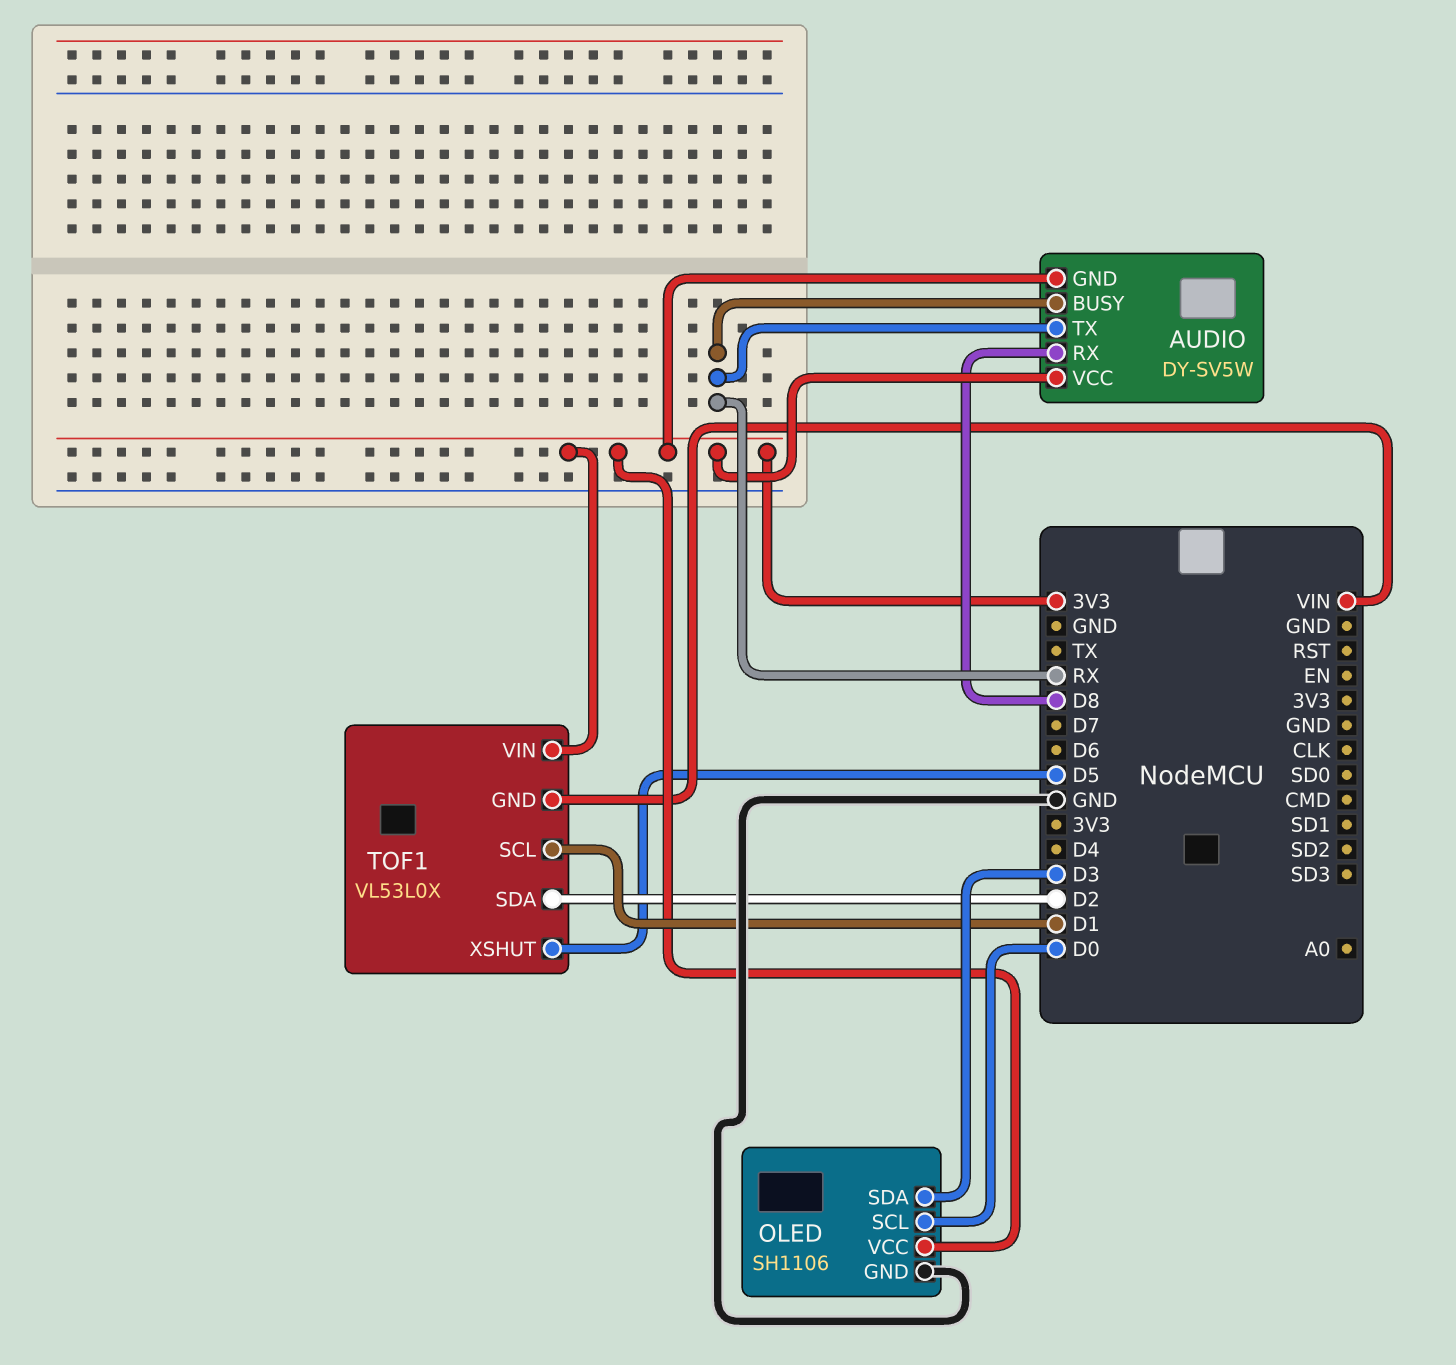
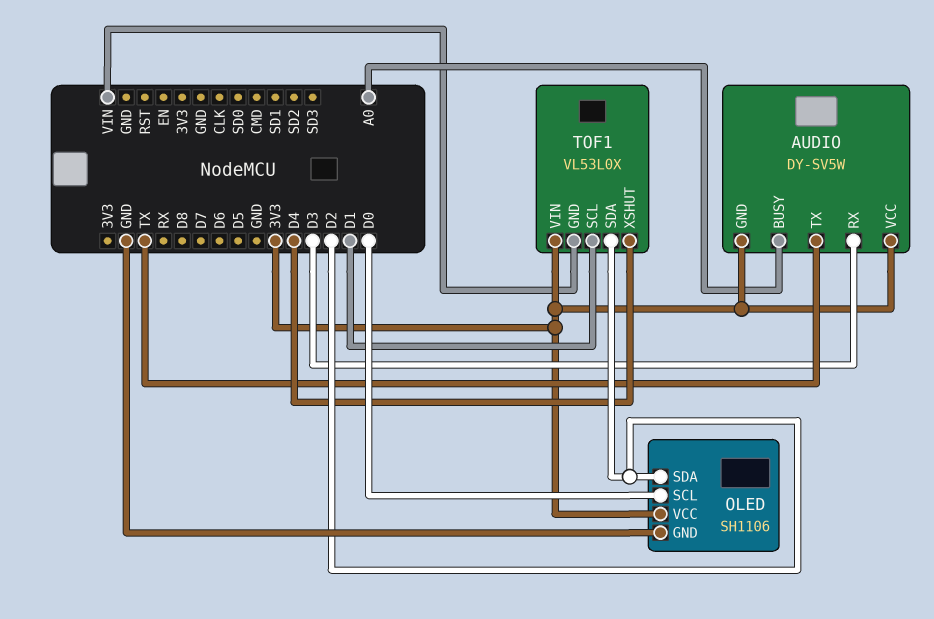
AUDIO pin BUSY: RX -> A0
AUDIO pin RX: D8 -> D3
AUDIO pin TX: RX -> TX
OLED pin SDA: D3 -> D2
TOF1 pin XSHUT: D5 -> D4

